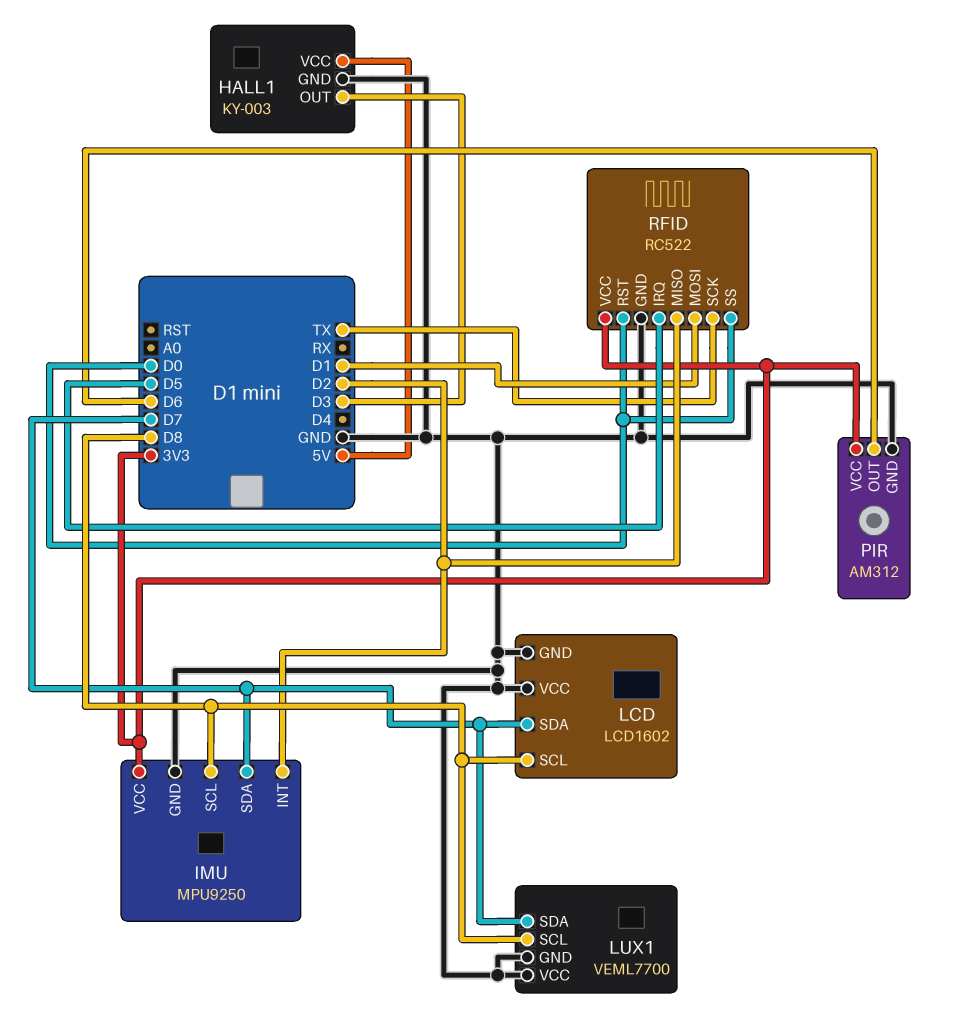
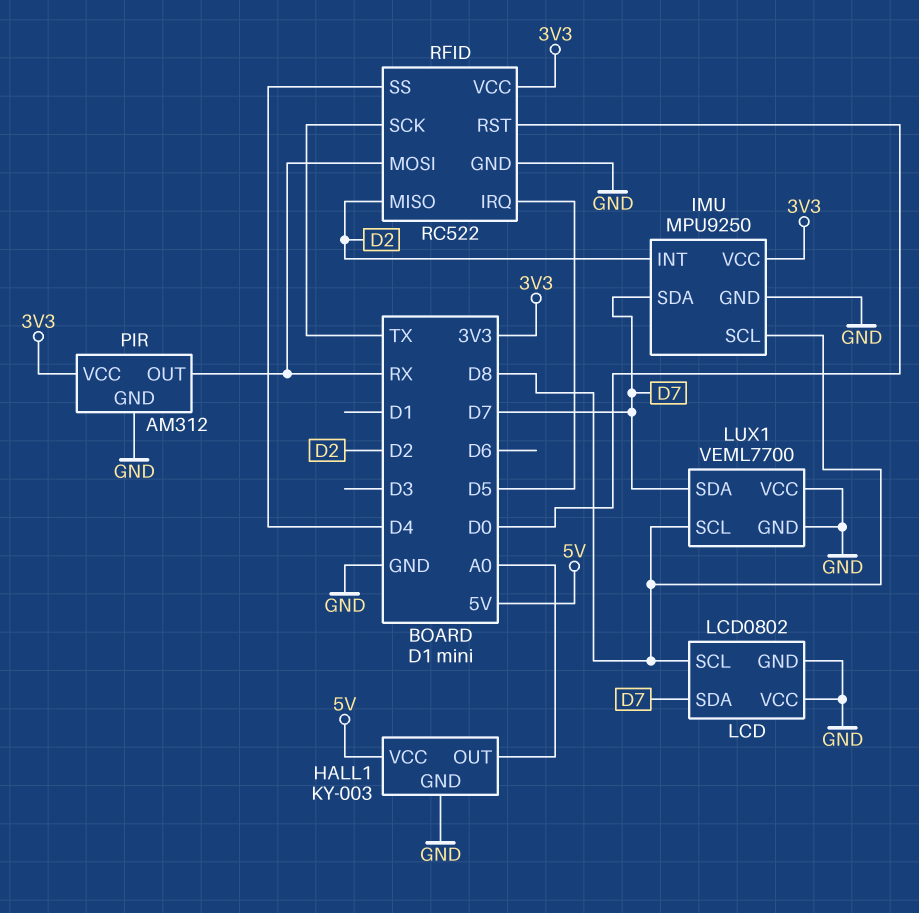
HALL1 pin OUT: D3 -> A0
LCD: LCD1602 -> LCD0802
PIR pin OUT: D6 -> RX
RFID pin MOSI: D1 -> RX
RFID pin SS: D0 -> D4

